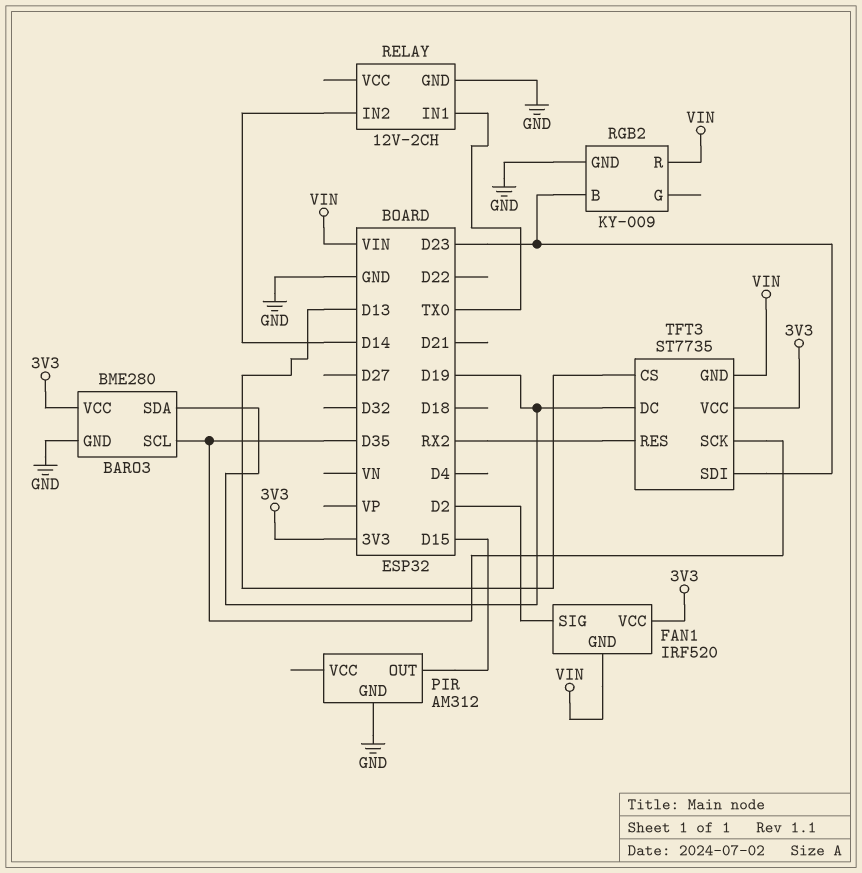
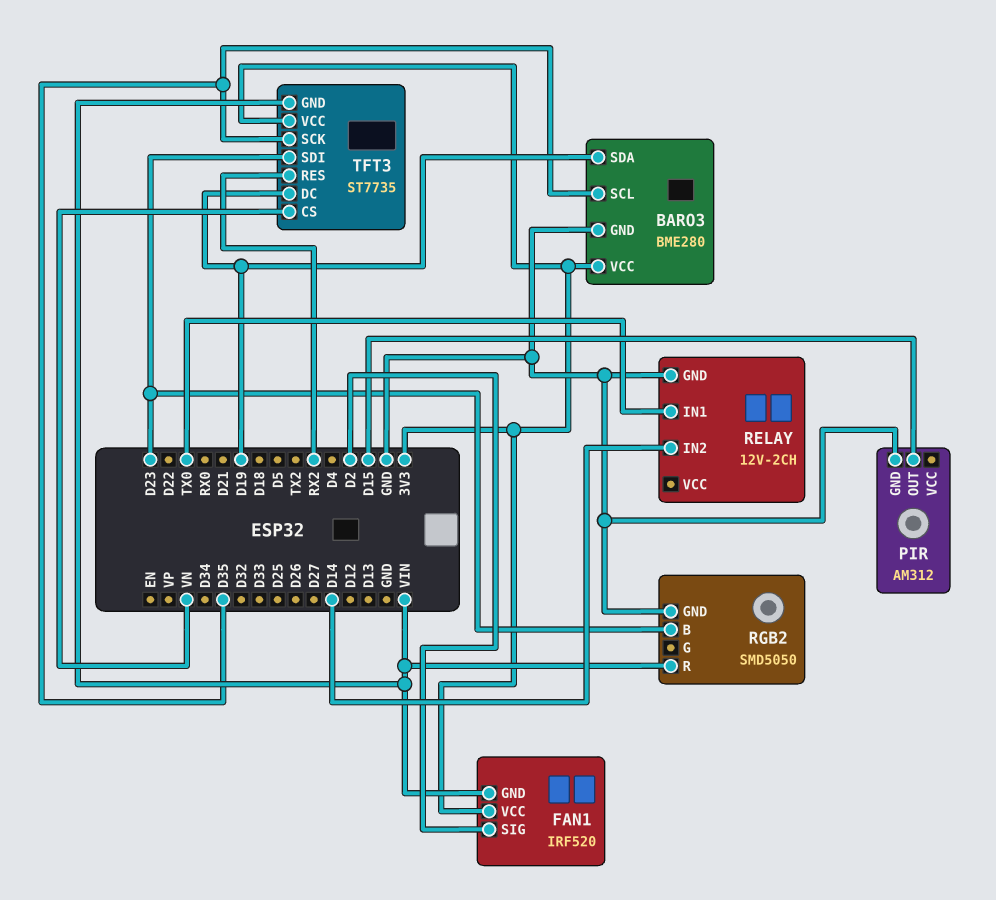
RGB2: KY-009 -> SMD5050
TFT3 pin CS: D13 -> VN

